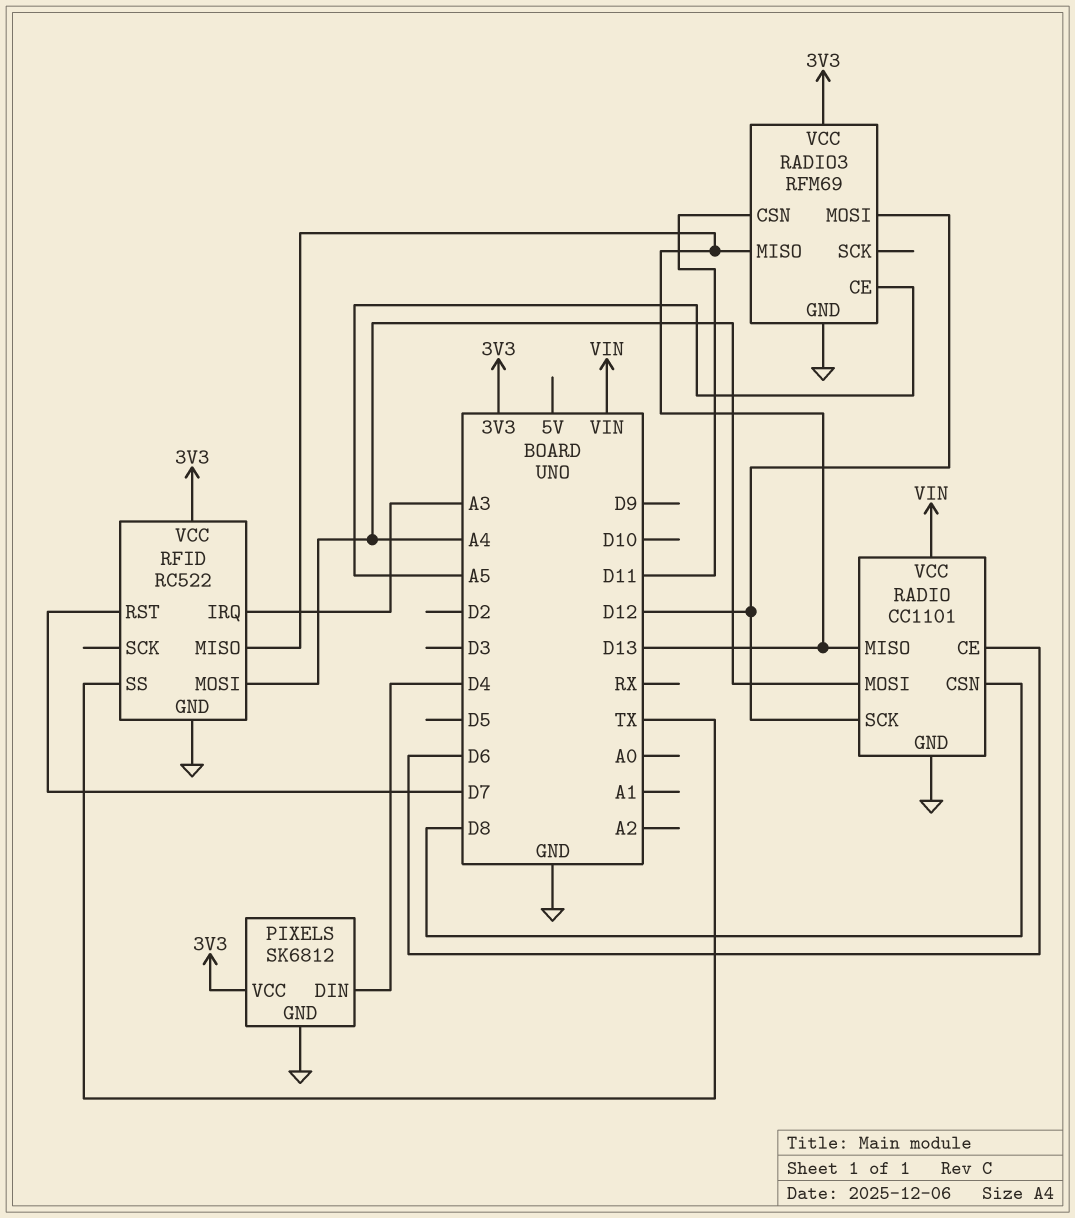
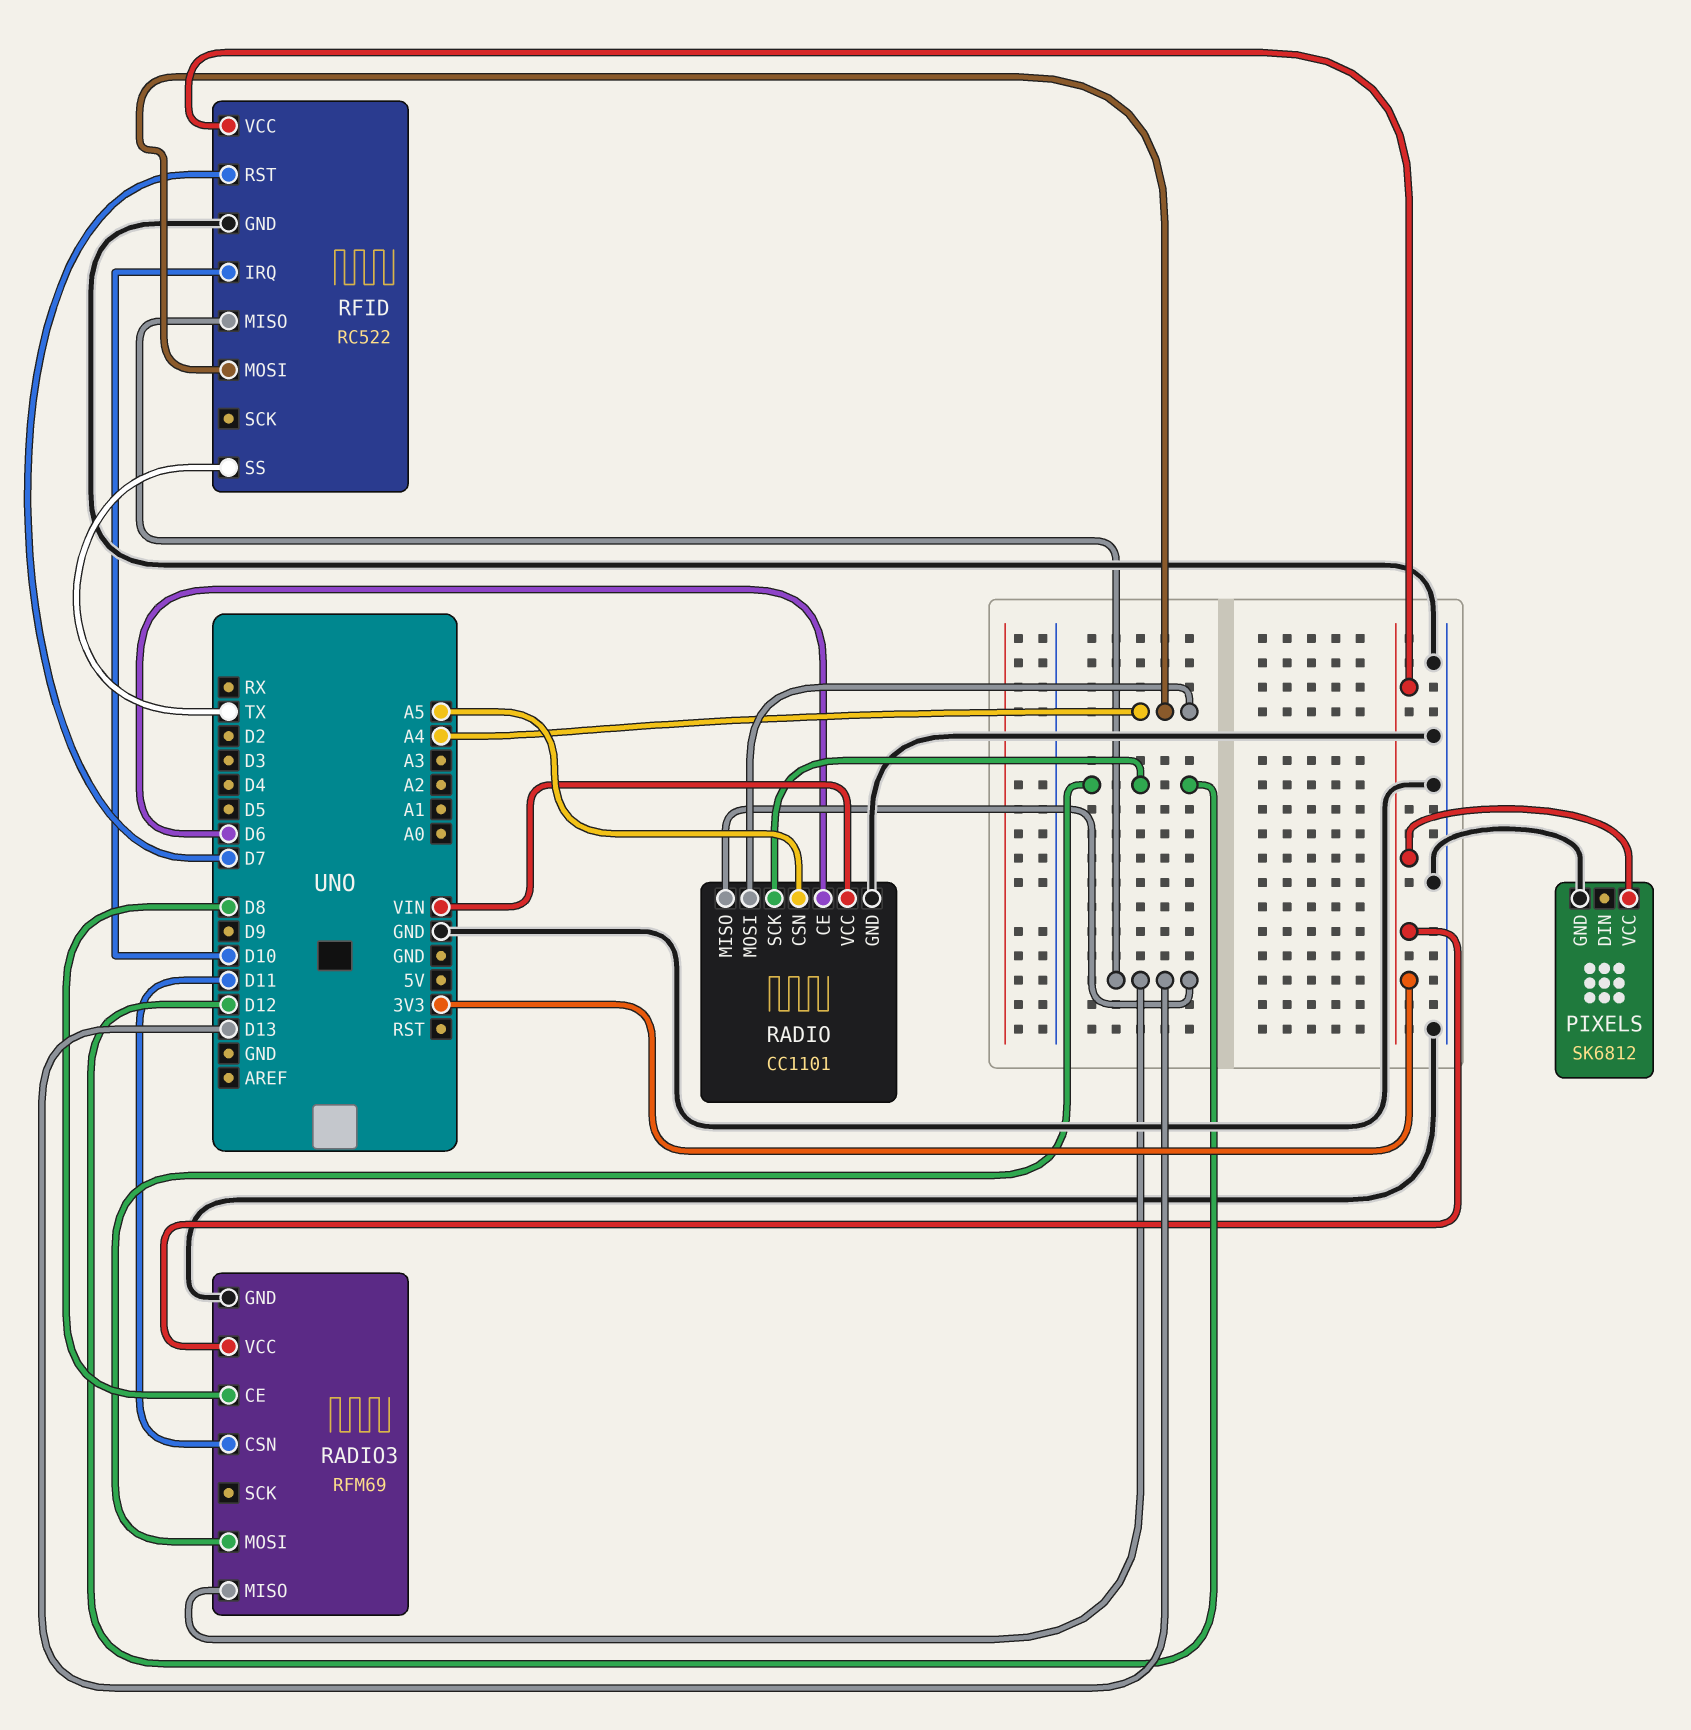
PIXELS pin DIN: D4 -> none
RADIO pin CSN: D8 -> A5
RADIO3 pin CE: A5 -> D8
RFID pin IRQ: A3 -> D10

